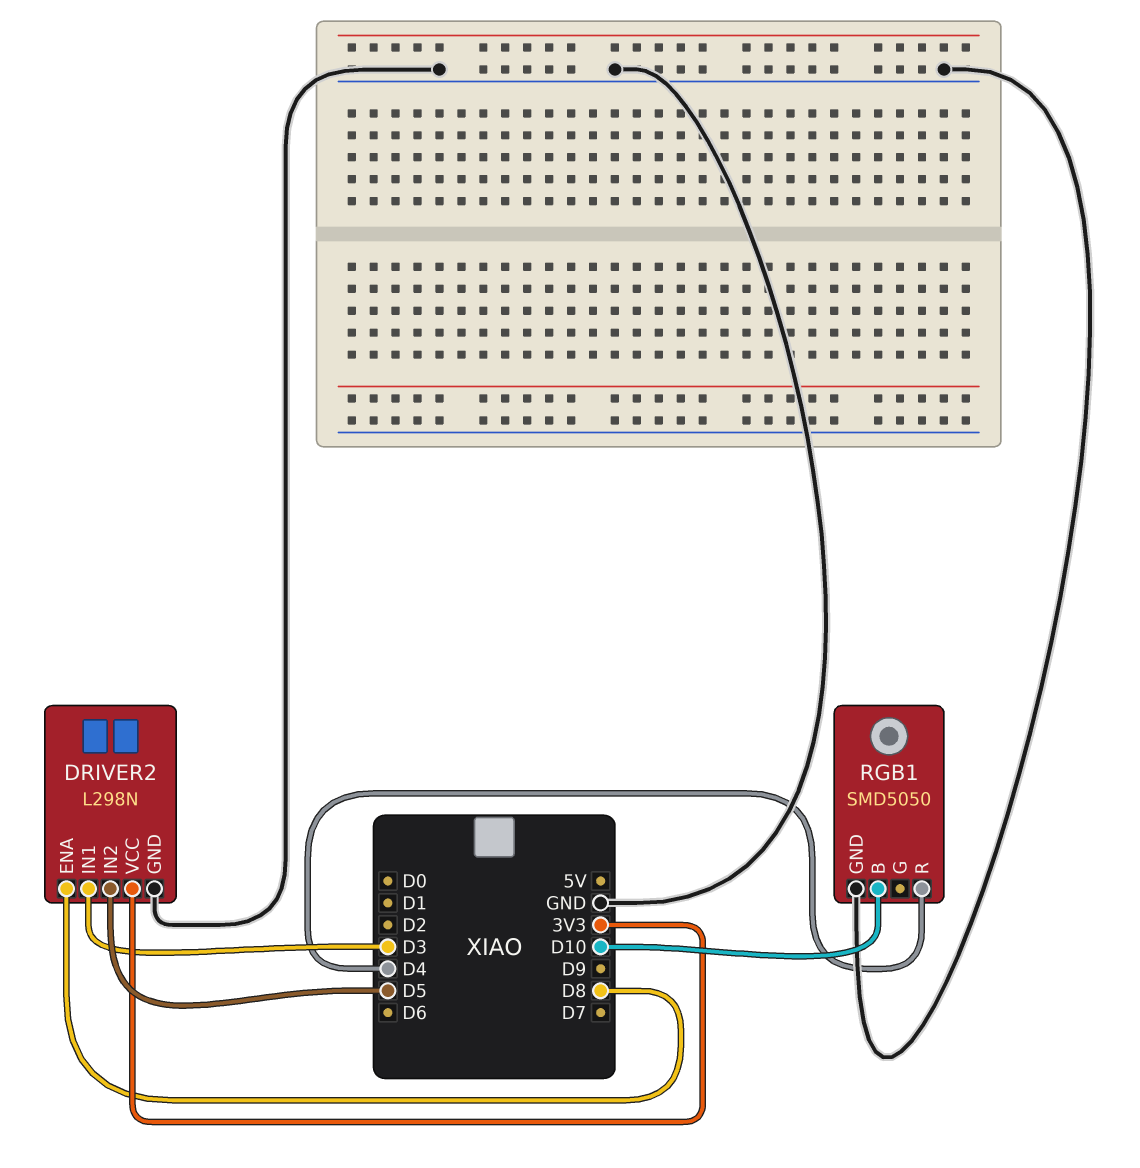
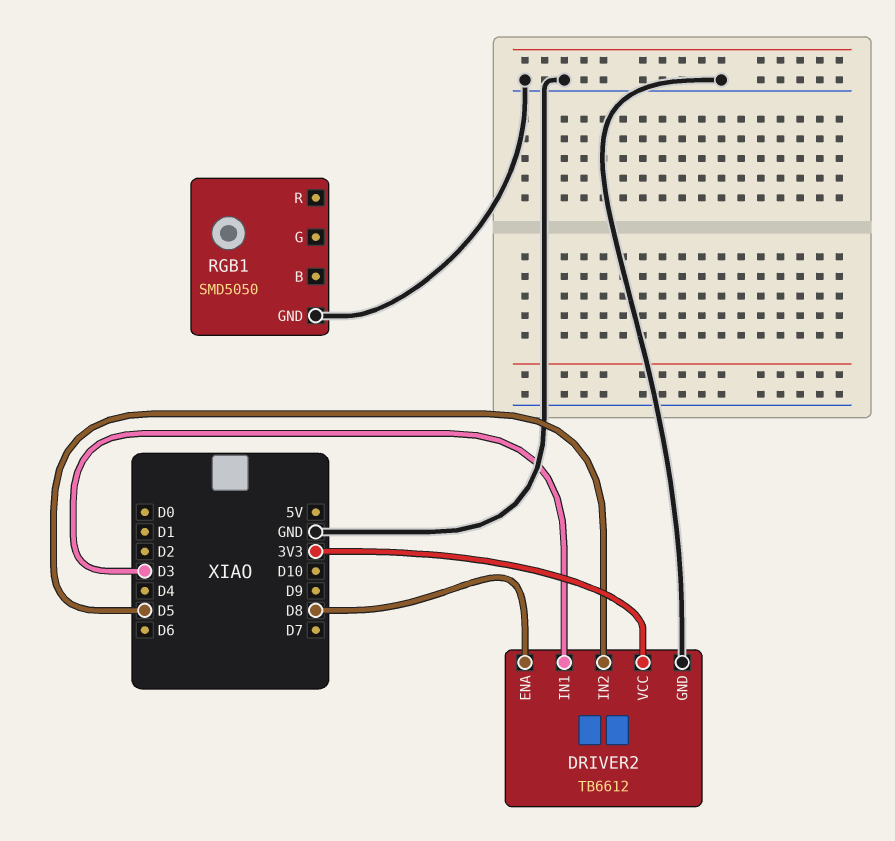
DRIVER2: L298N -> TB6612
RGB1 pin B: D10 -> none
RGB1 pin R: D4 -> none

